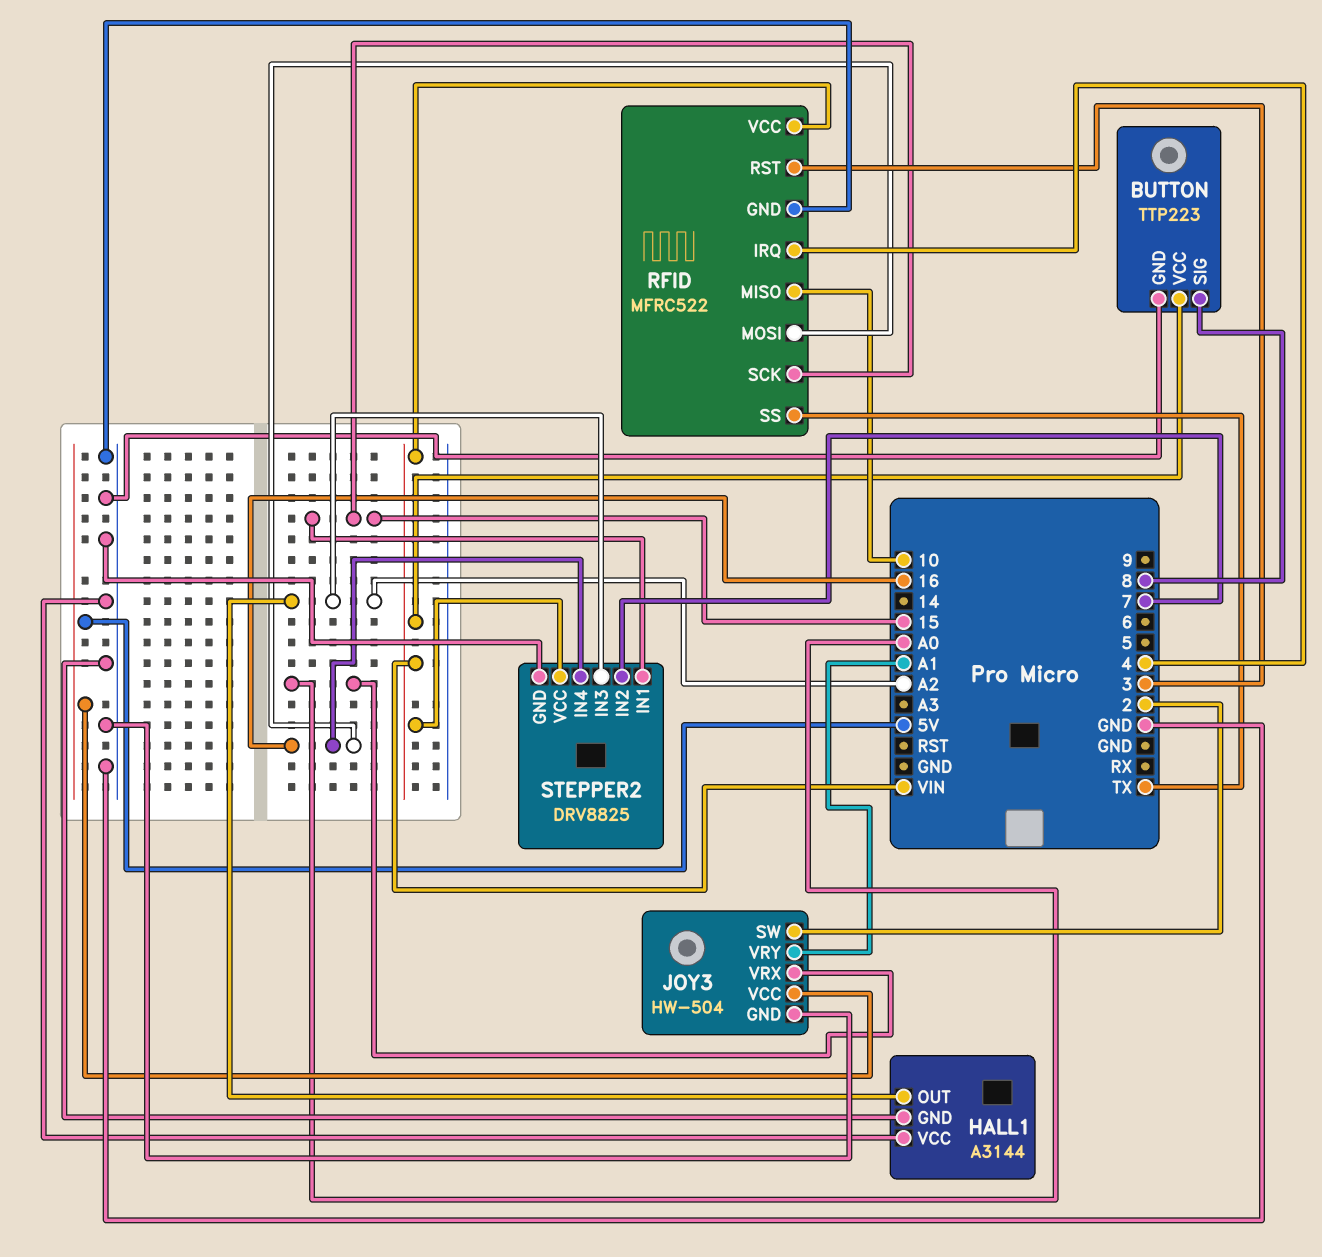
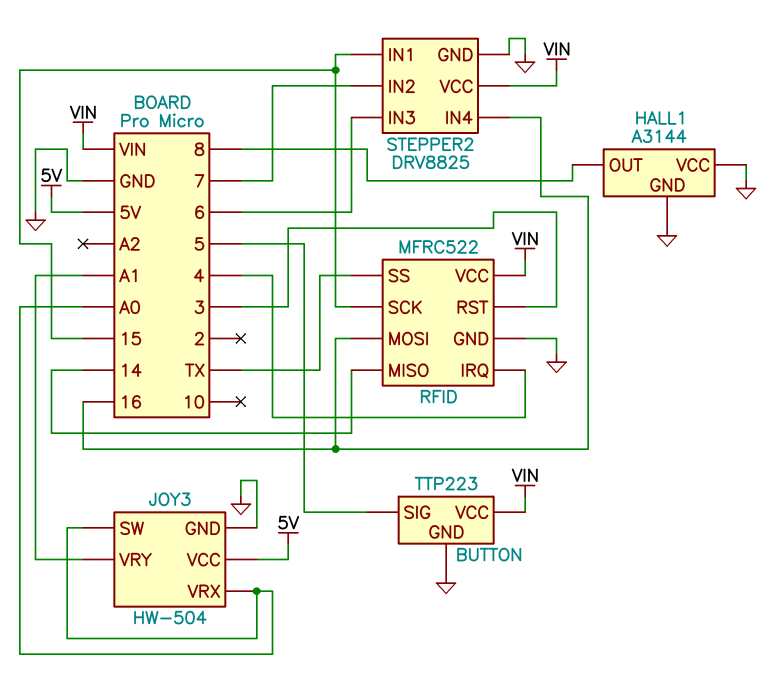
BUTTON pin SIG: 8 -> 5
HALL1 pin OUT: A2 -> 8
JOY3 pin SW: 2 -> A0
RFID pin MISO: 10 -> 14
STEPPER2 pin IN3: A2 -> 6

